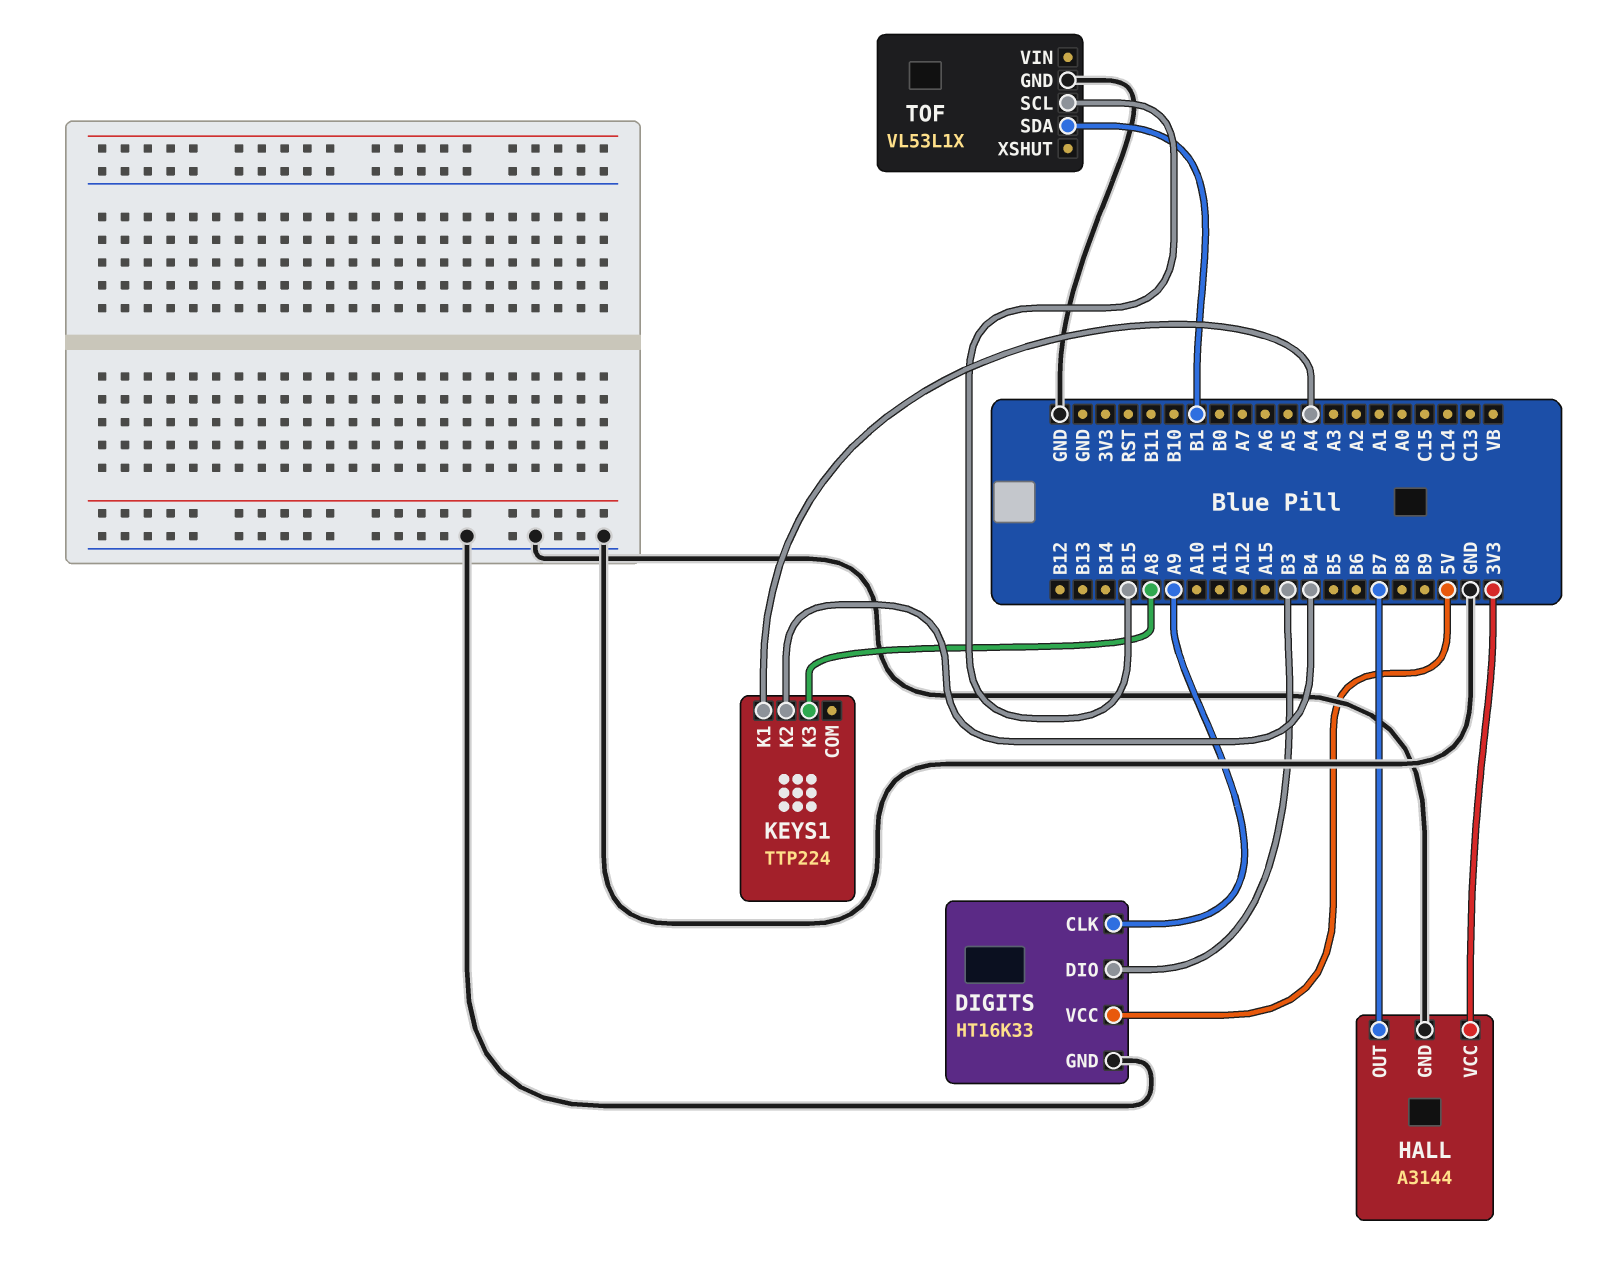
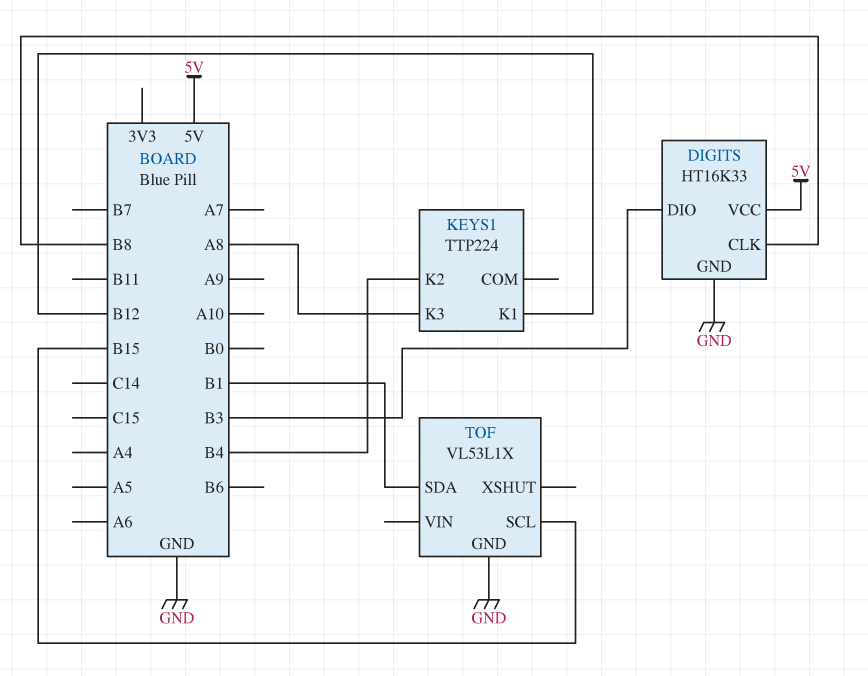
DIGITS pin CLK: A9 -> B8
HALL: A3144 -> none
HALL pin GND: GND -> none
HALL pin OUT: B7 -> none
HALL pin VCC: 3V3 -> none
KEYS1 pin K1: A4 -> B12

